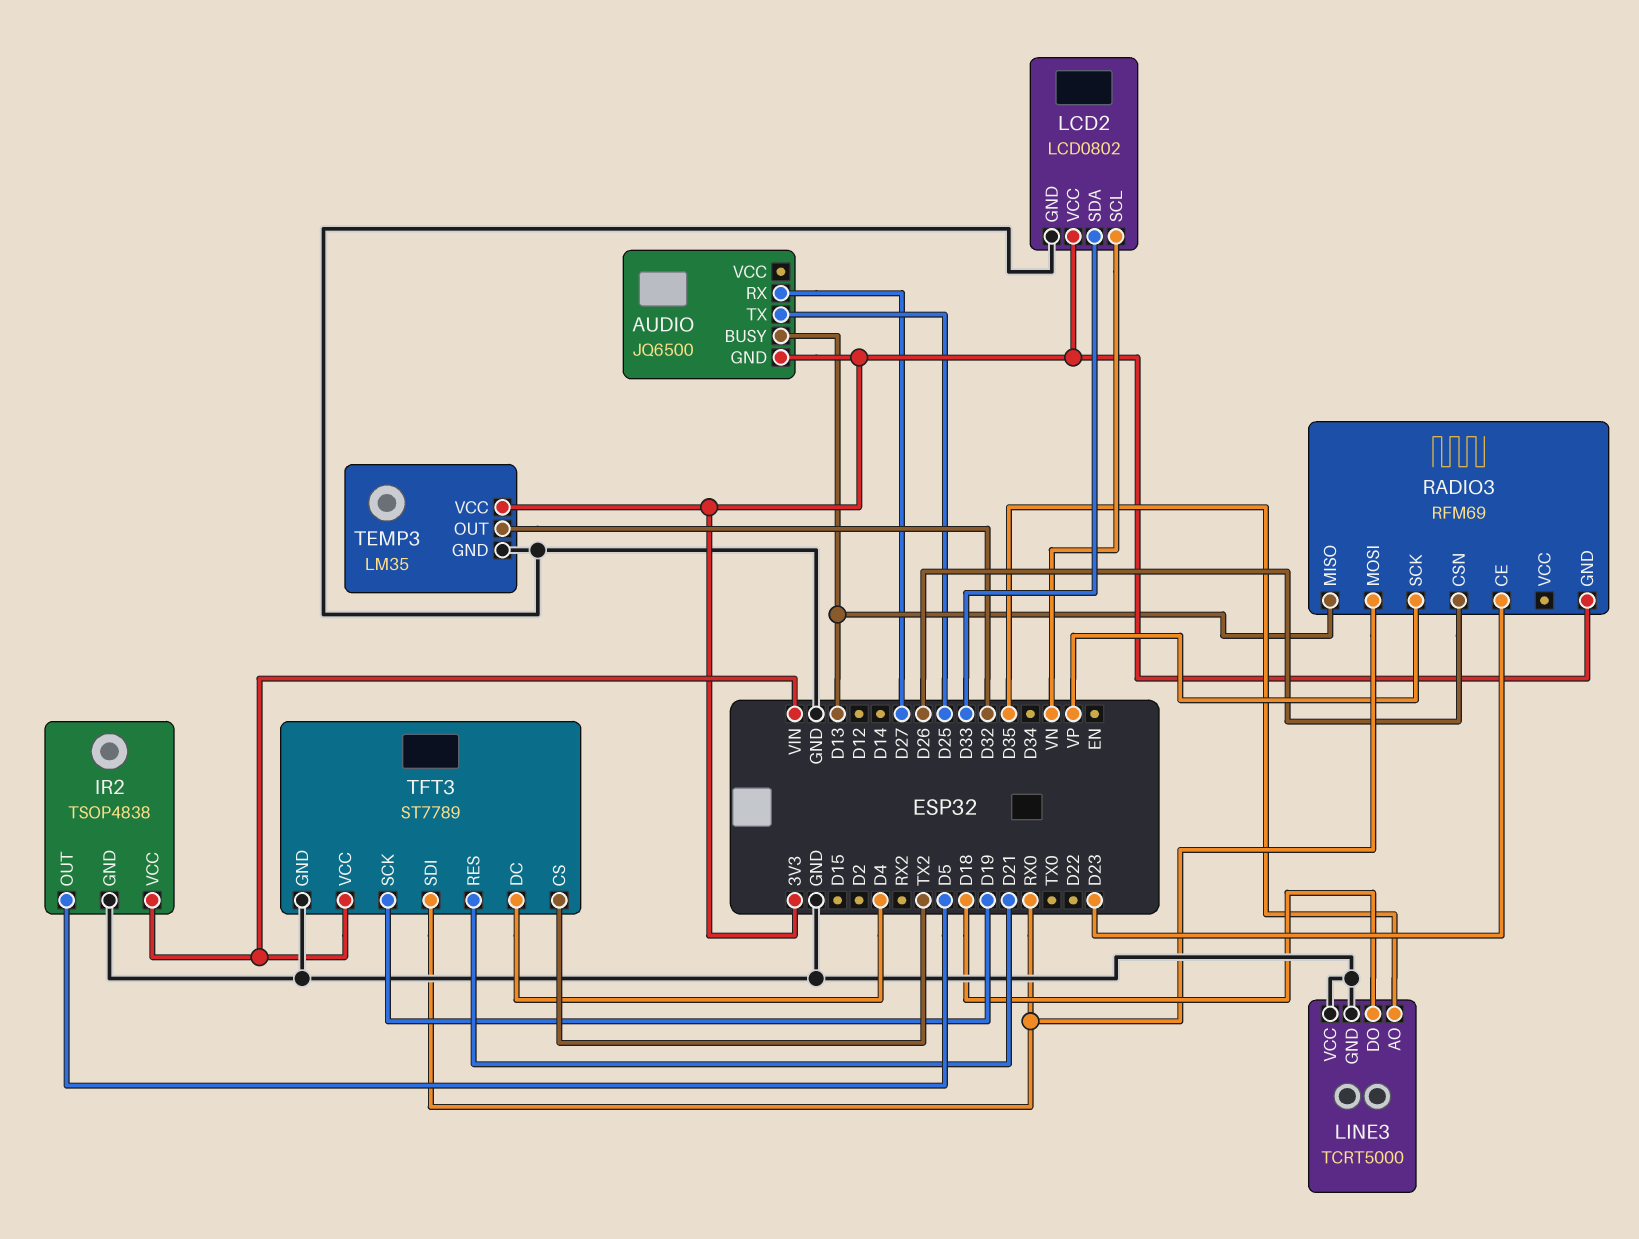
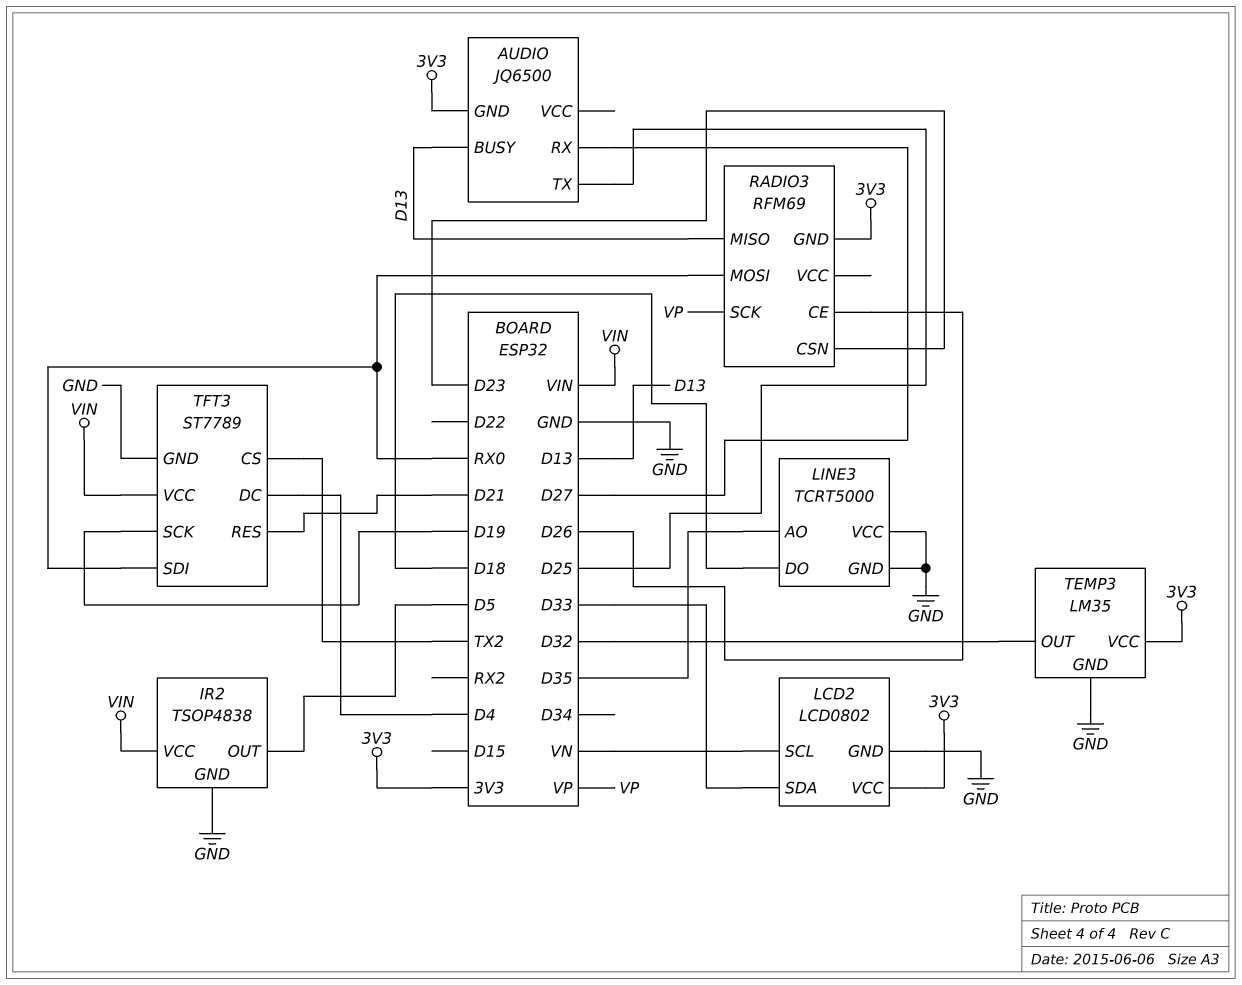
RADIO3 pin CE: D23 -> D26
RADIO3 pin CSN: D26 -> D23

